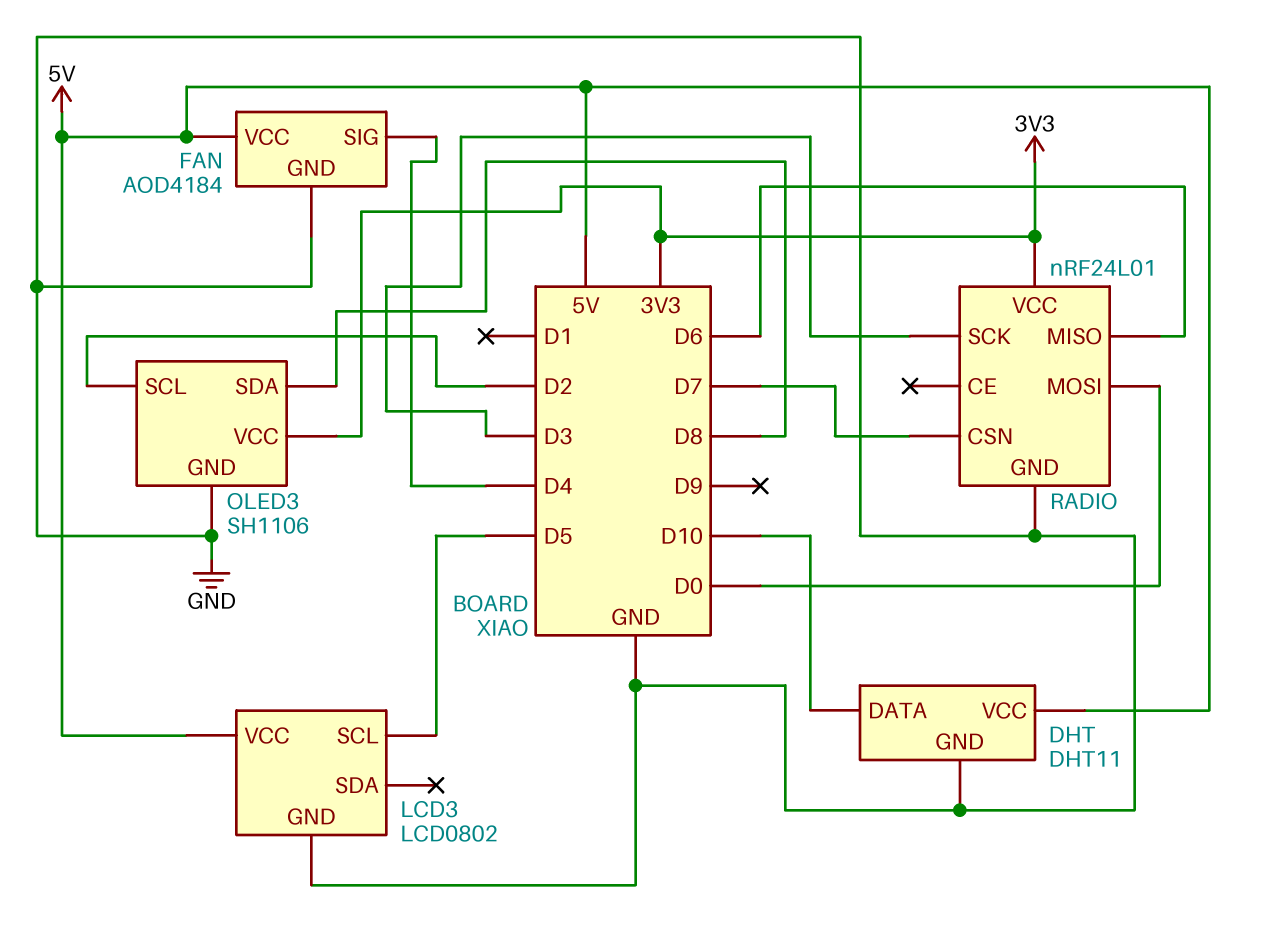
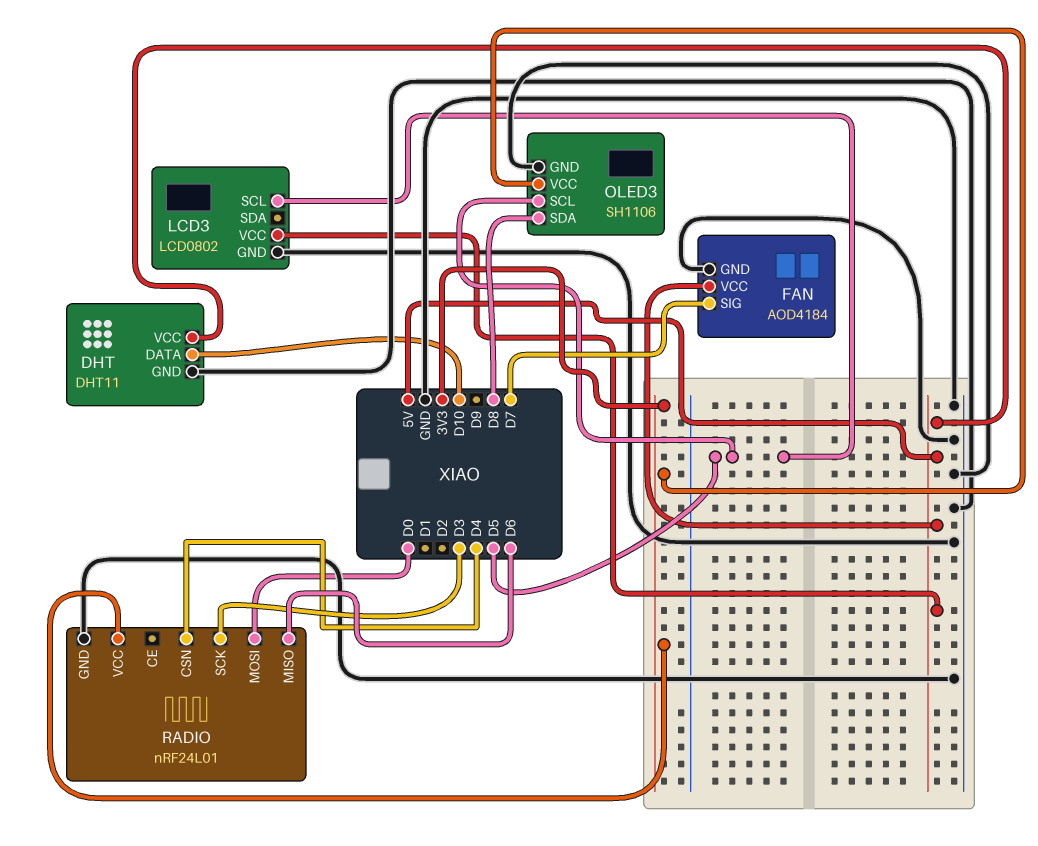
FAN pin SIG: D4 -> D7
OLED3 pin SCL: D2 -> D5
RADIO pin CSN: D7 -> D4

